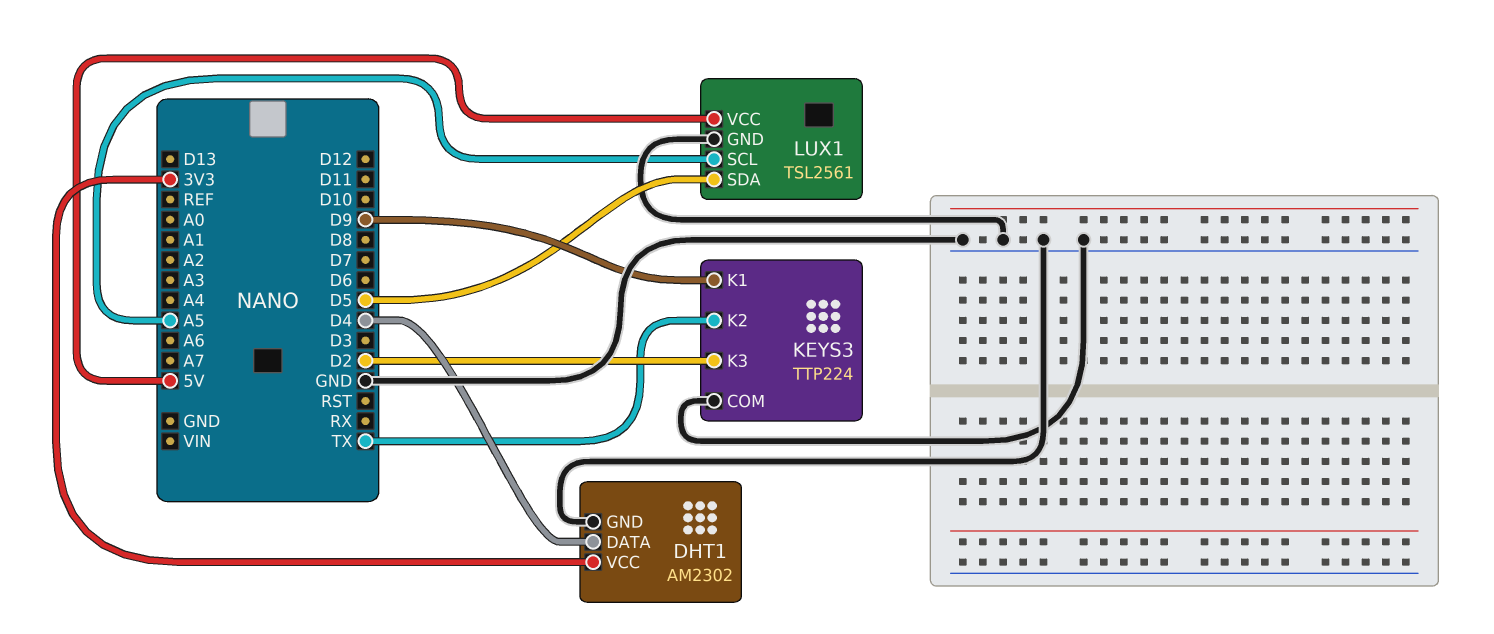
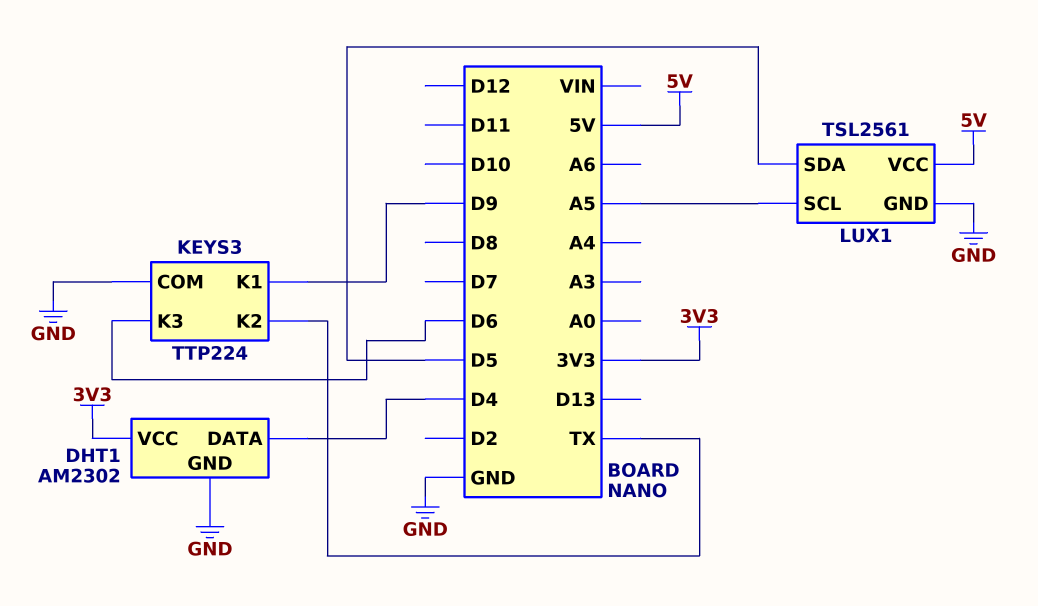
KEYS3 pin K3: D2 -> D6

